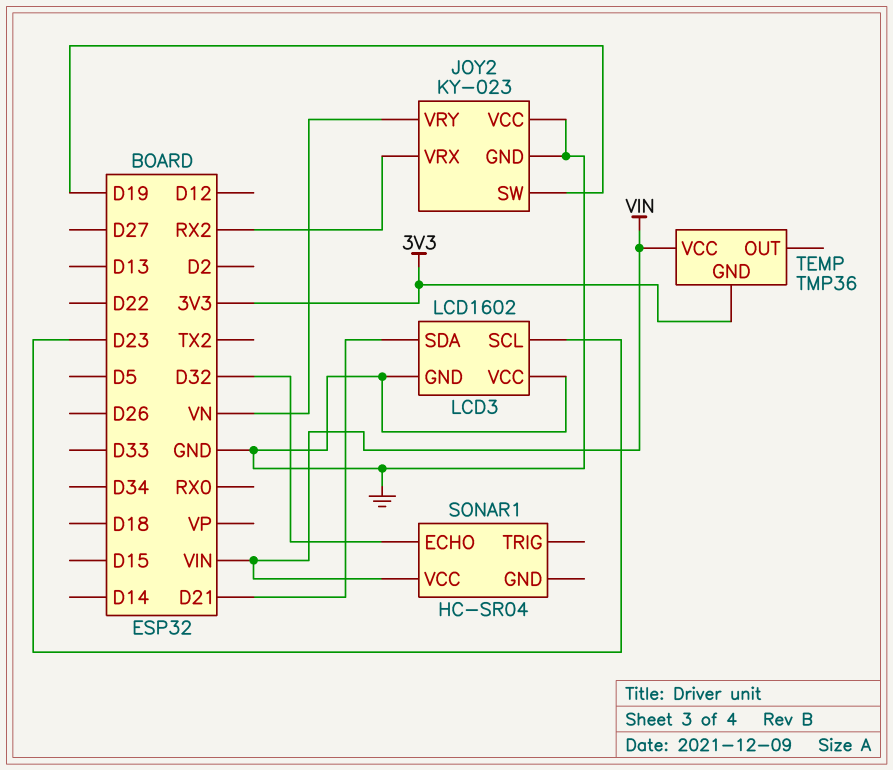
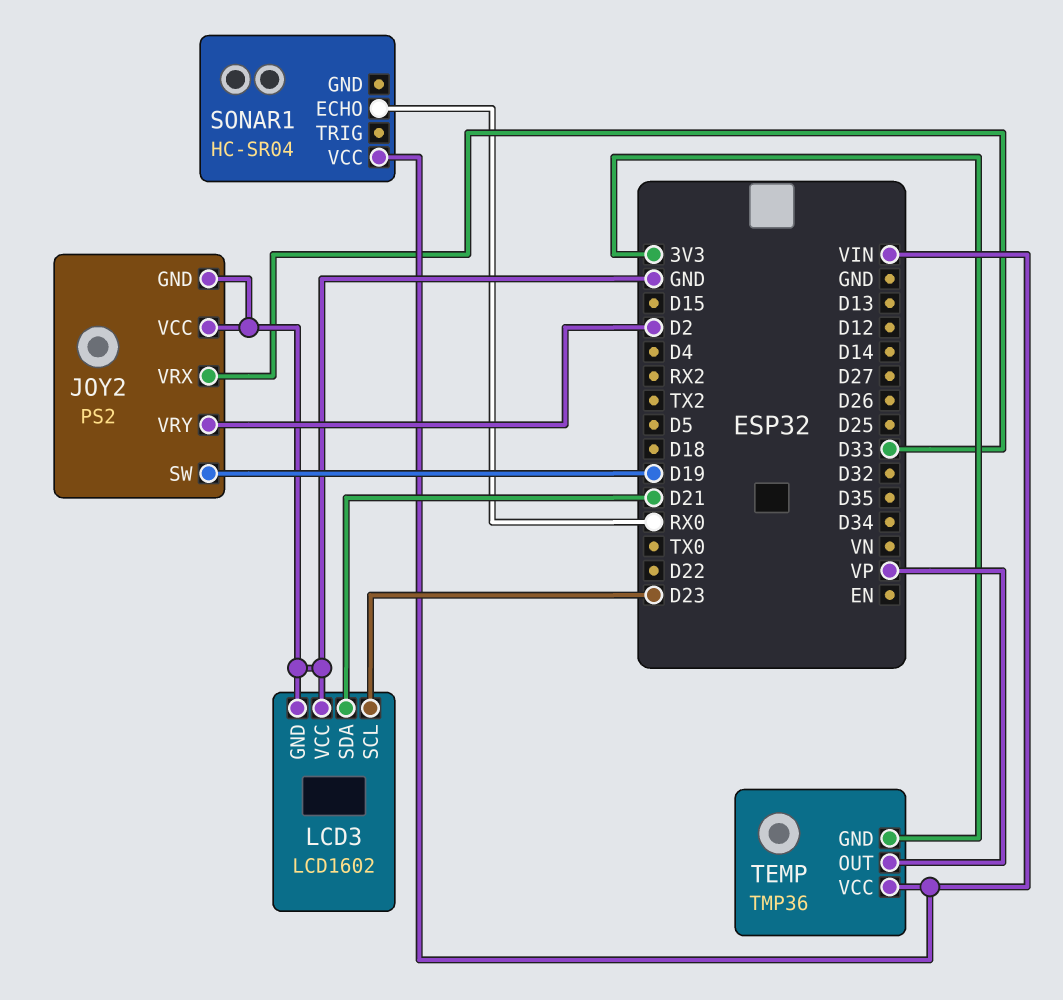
JOY2: KY-023 -> PS2
JOY2 pin VRX: RX2 -> D33
JOY2 pin VRY: VN -> D2
SONAR1 pin ECHO: D32 -> RX0
TEMP pin OUT: none -> VP

